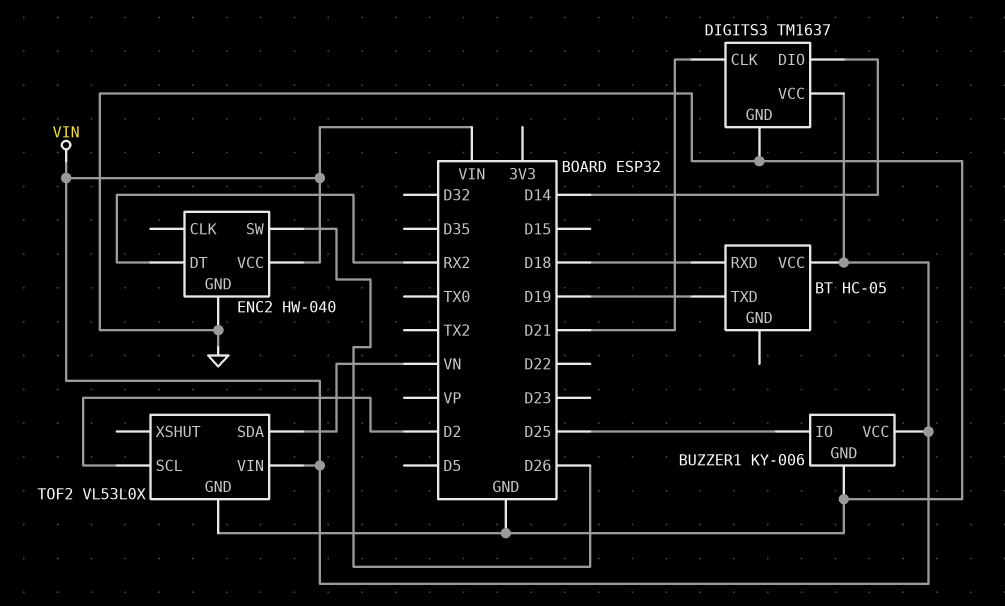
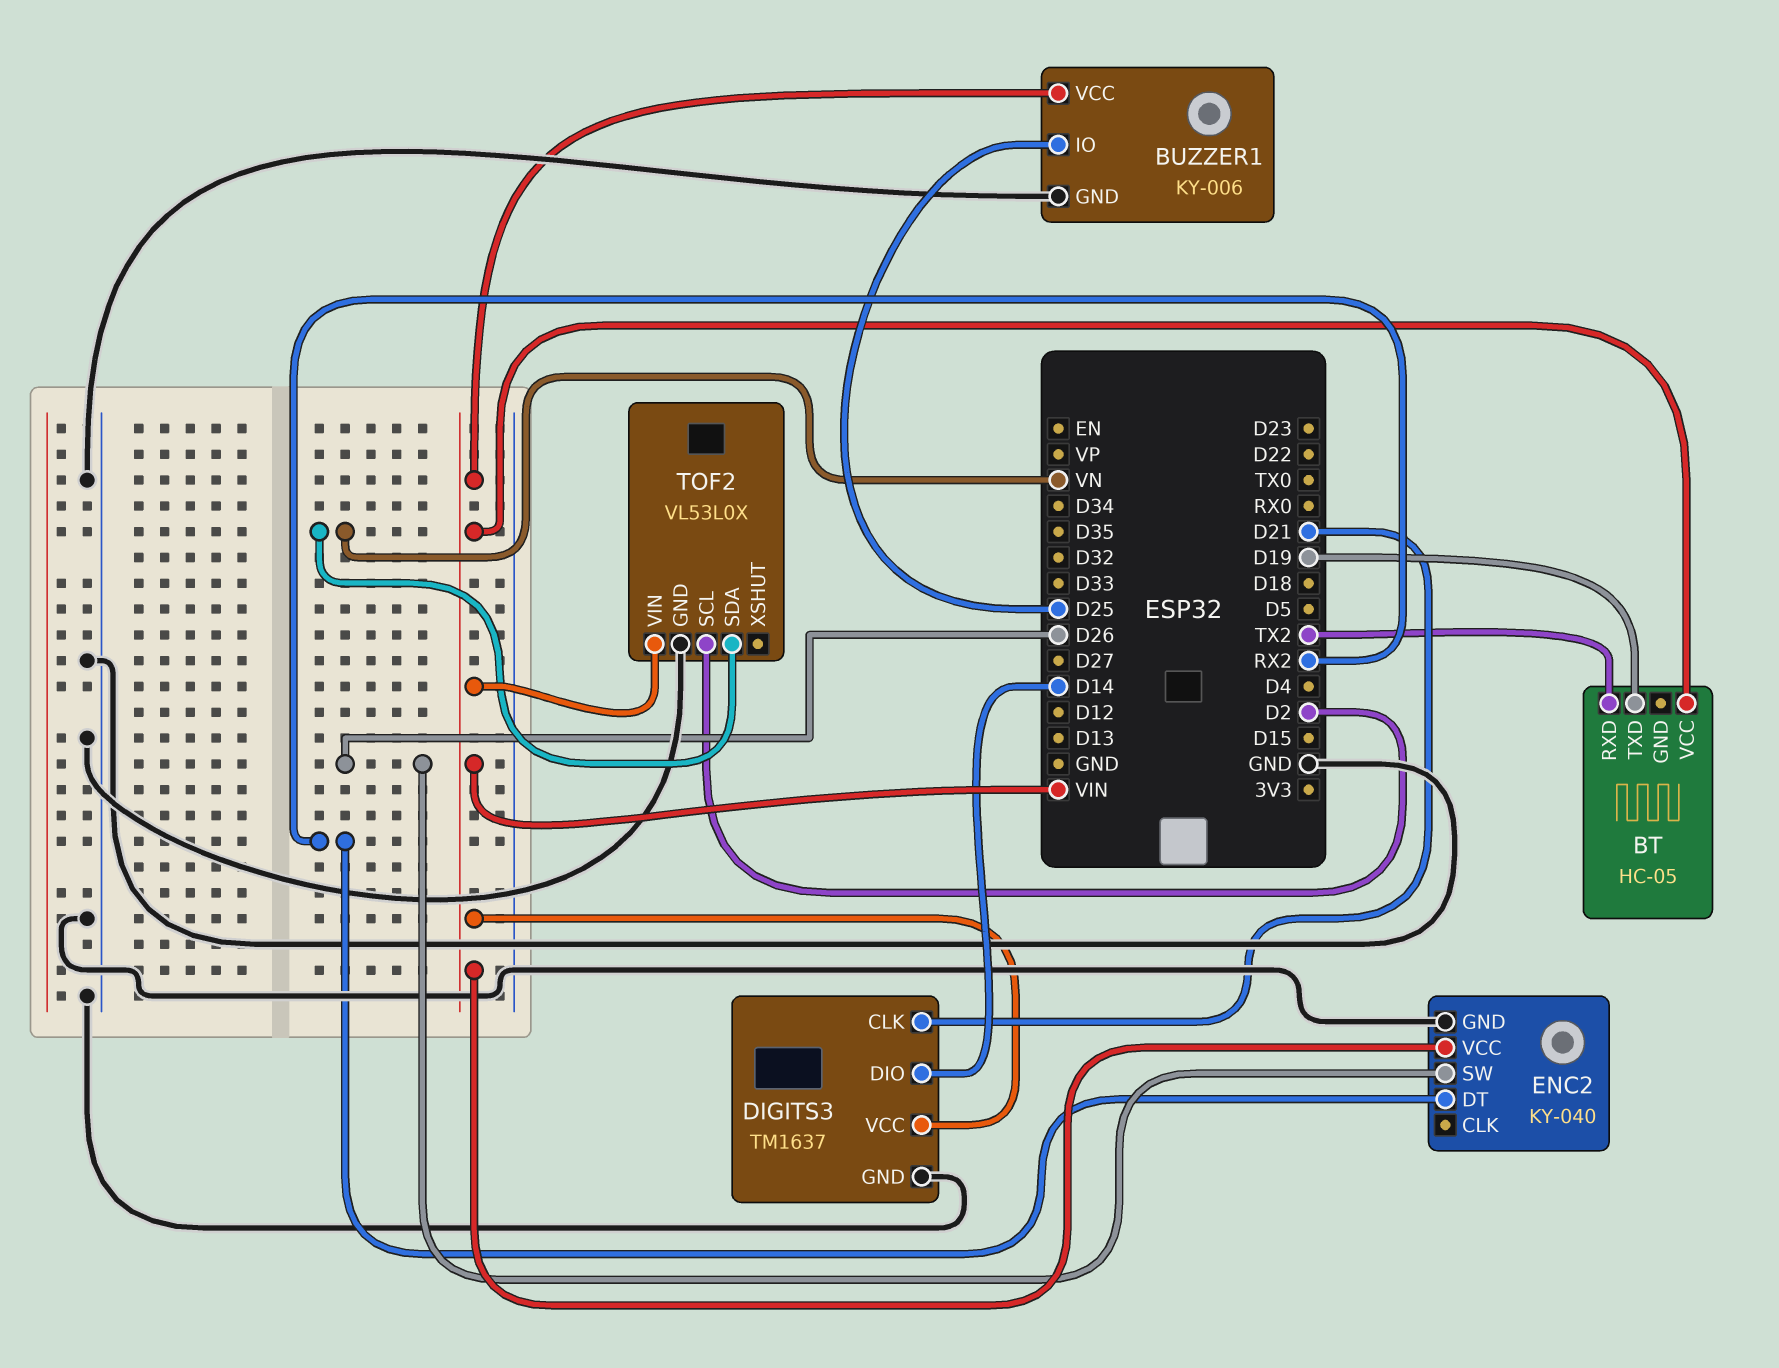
BT pin RXD: D18 -> TX2
ENC2: HW-040 -> KY-040

